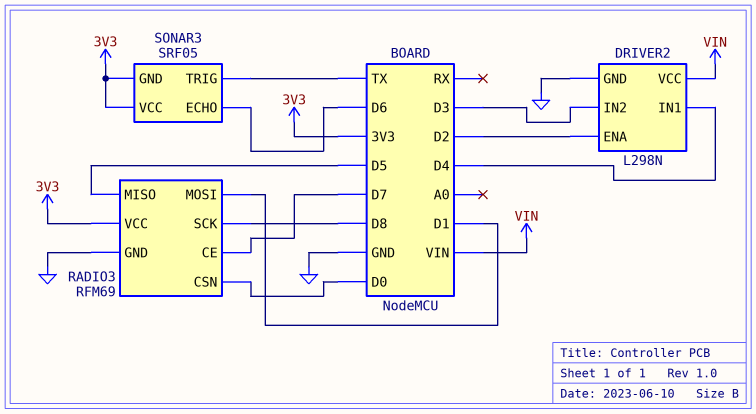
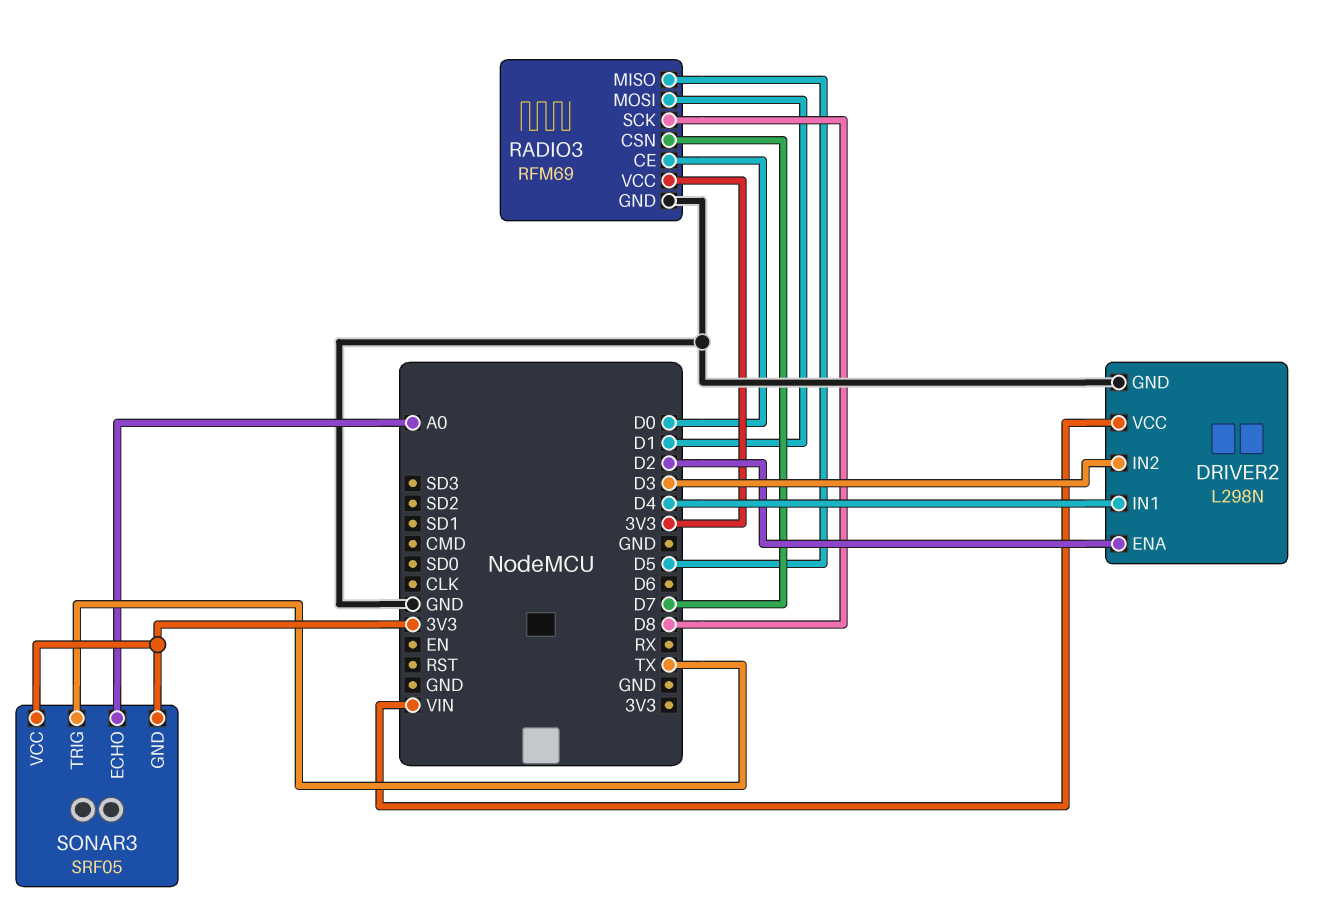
RADIO3 pin CE: D7 -> D0
RADIO3 pin CSN: D0 -> D7
SONAR3 pin ECHO: D6 -> A0

